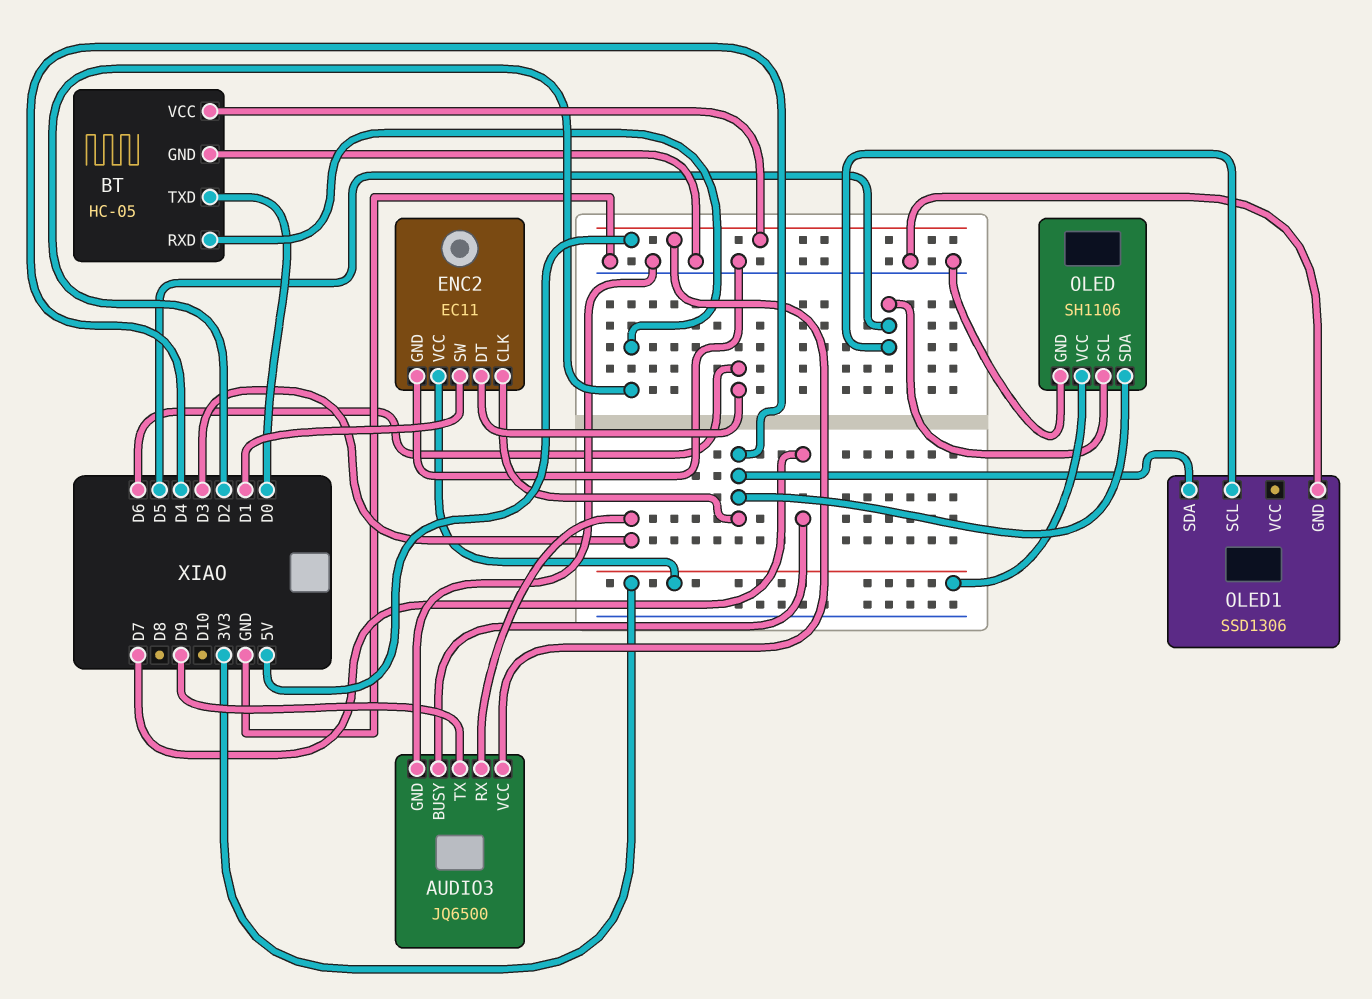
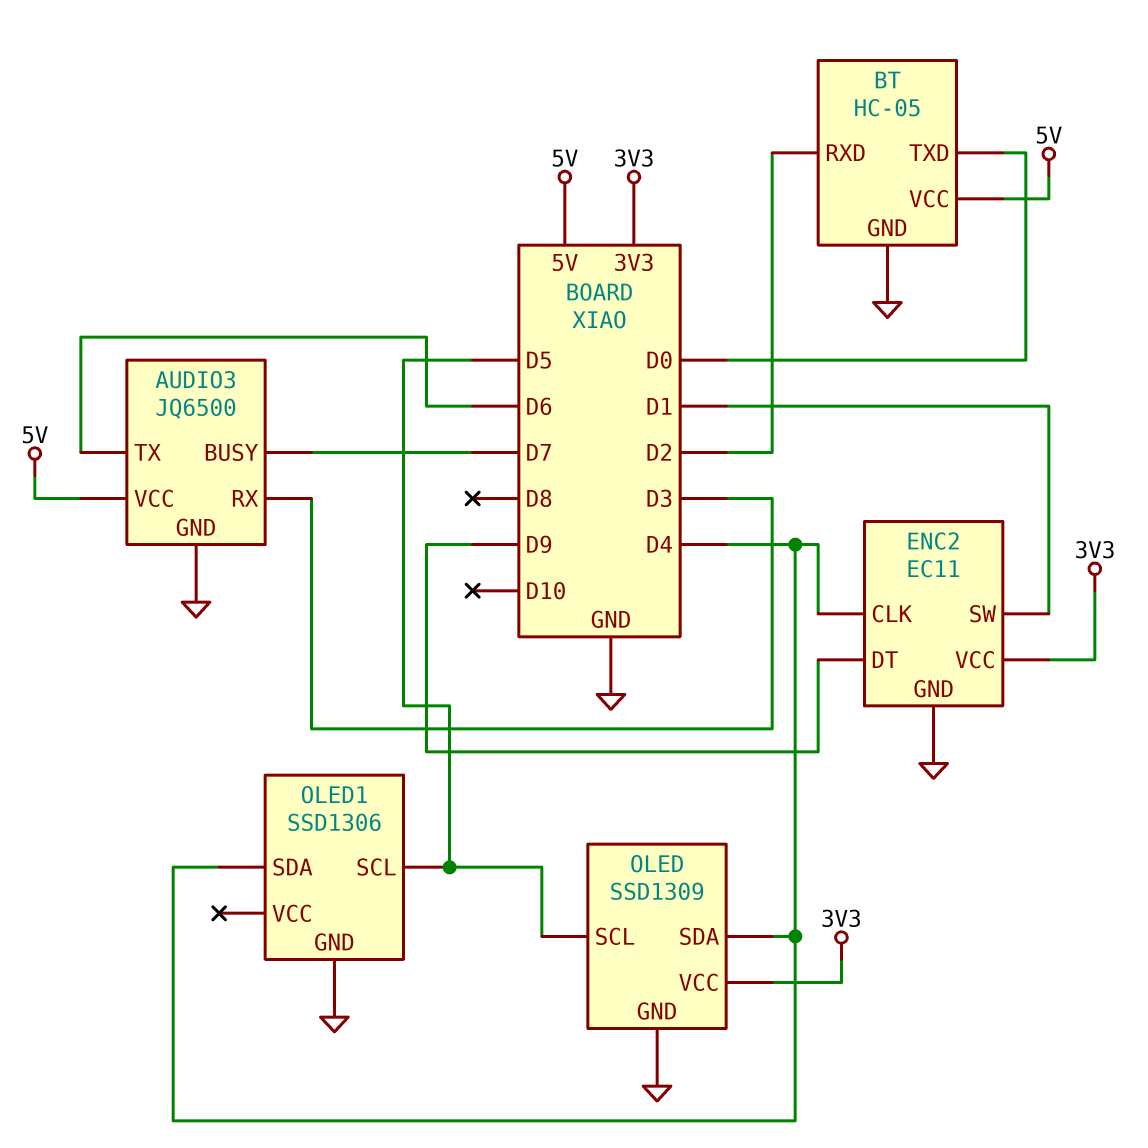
AUDIO3 pin TX: D9 -> D6
ENC2 pin DT: D6 -> D9
OLED: SH1106 -> SSD1309

